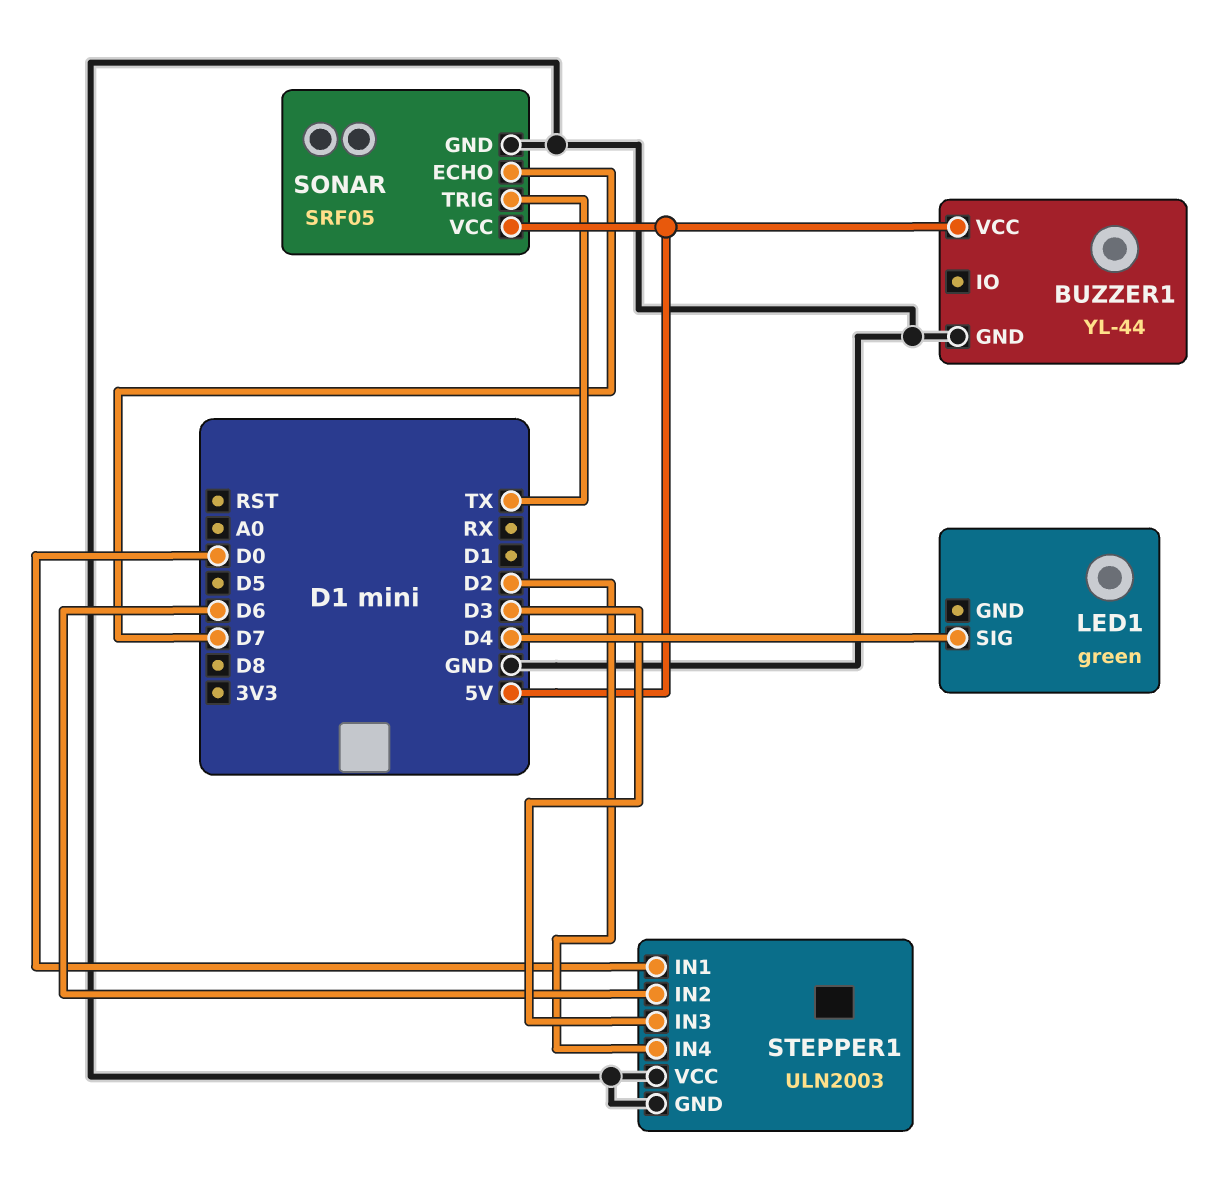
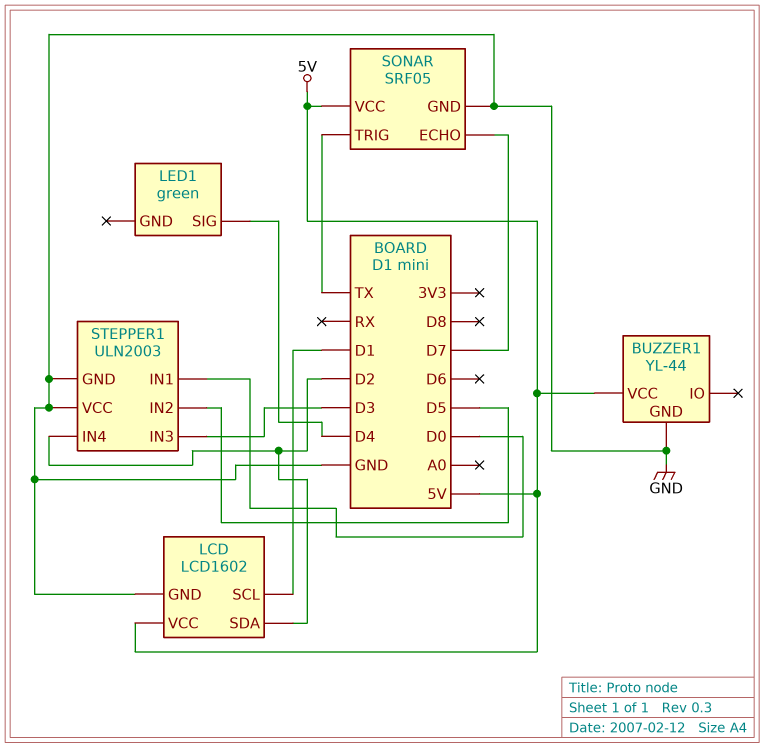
LCD: none -> LCD1602
LCD pin GND: none -> GND
LCD pin SCL: none -> D1
LCD pin SDA: none -> D2
LCD pin VCC: none -> 5V
STEPPER1 pin IN2: D6 -> D5

